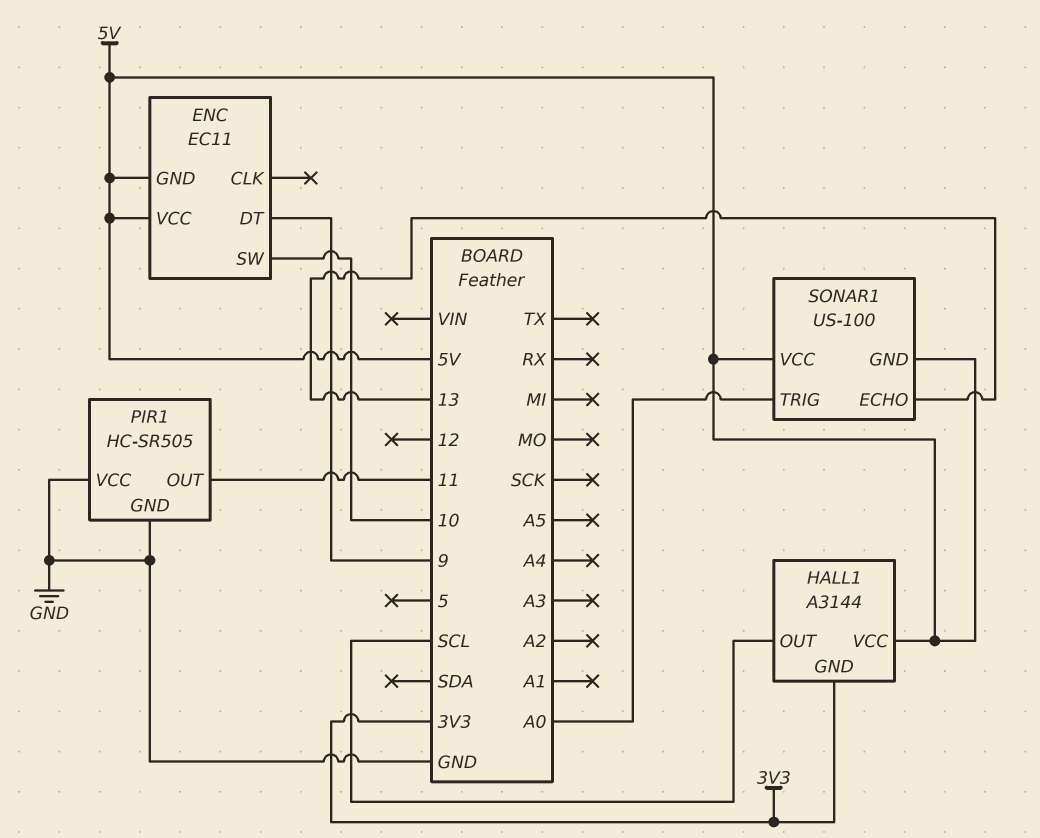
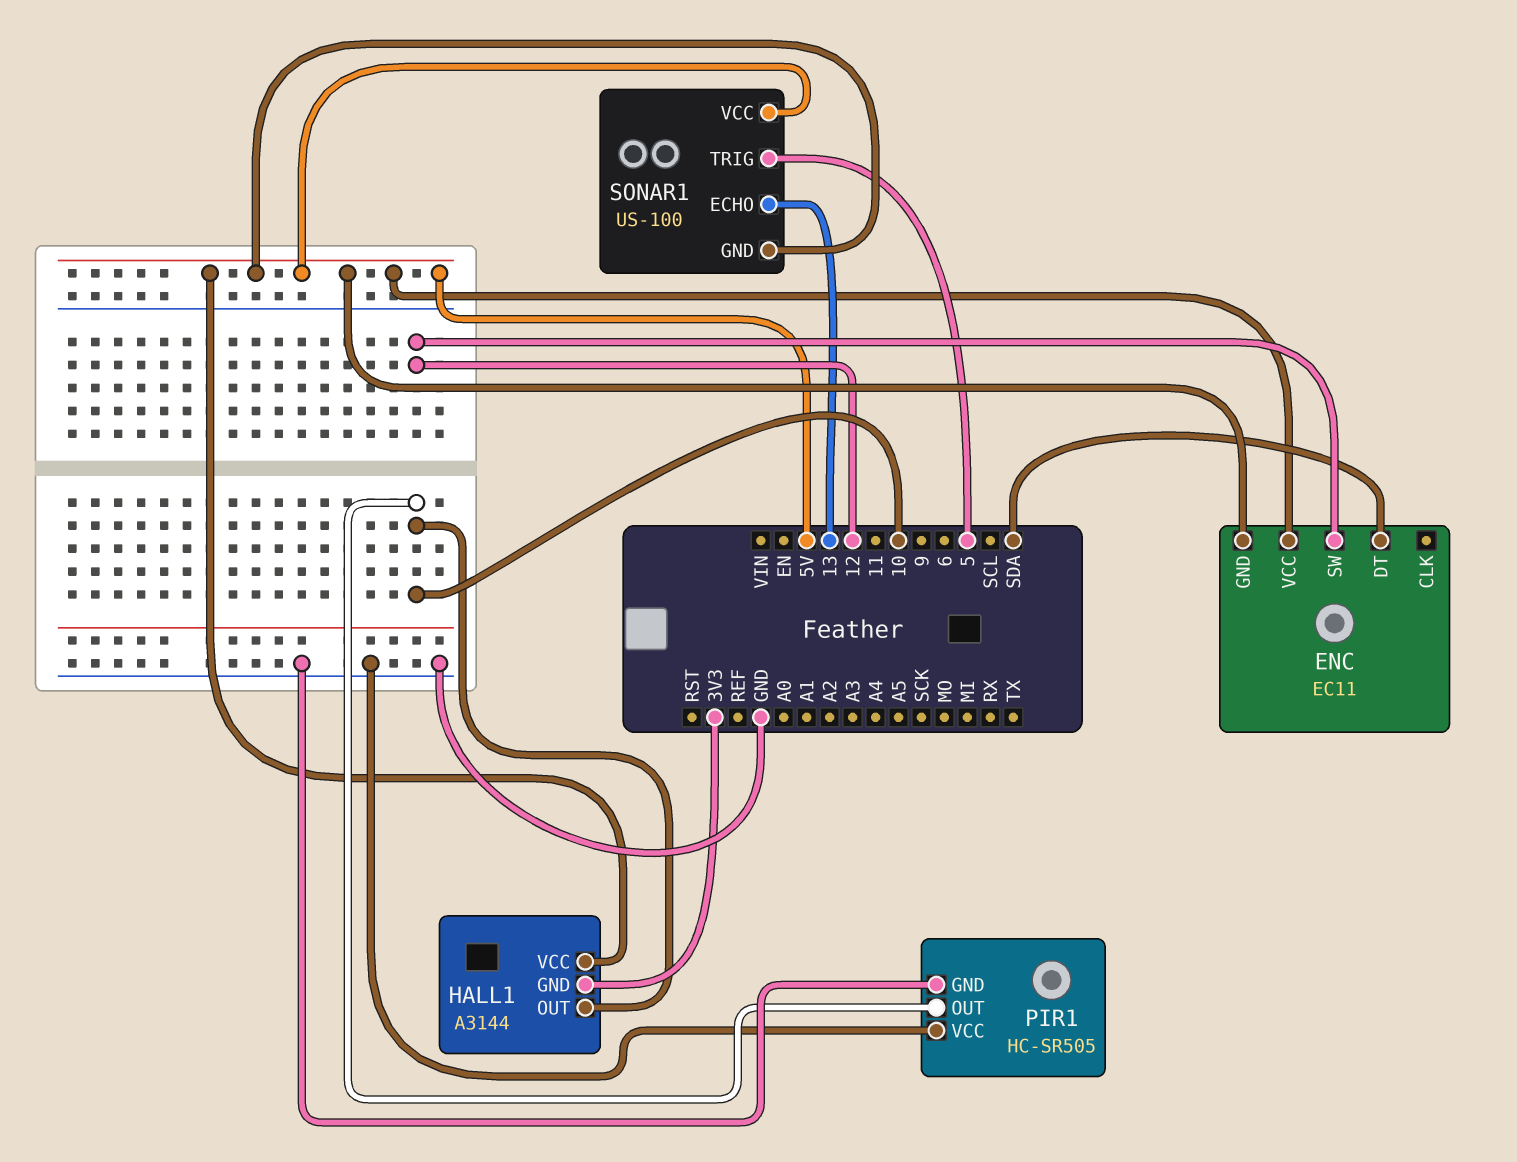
ENC pin DT: 9 -> SDA
ENC pin SW: 10 -> 12
HALL1 pin OUT: SCL -> 10
PIR1 pin OUT: 11 -> 10
SONAR1 pin TRIG: A0 -> 5

